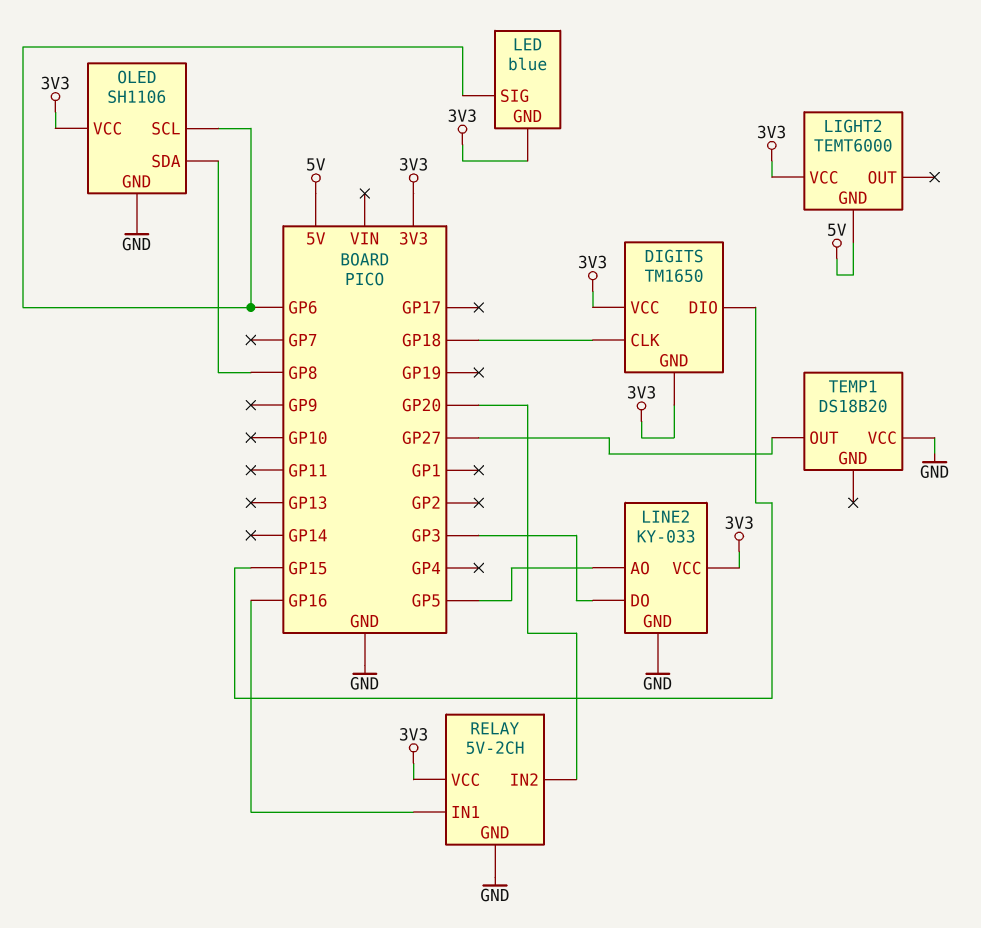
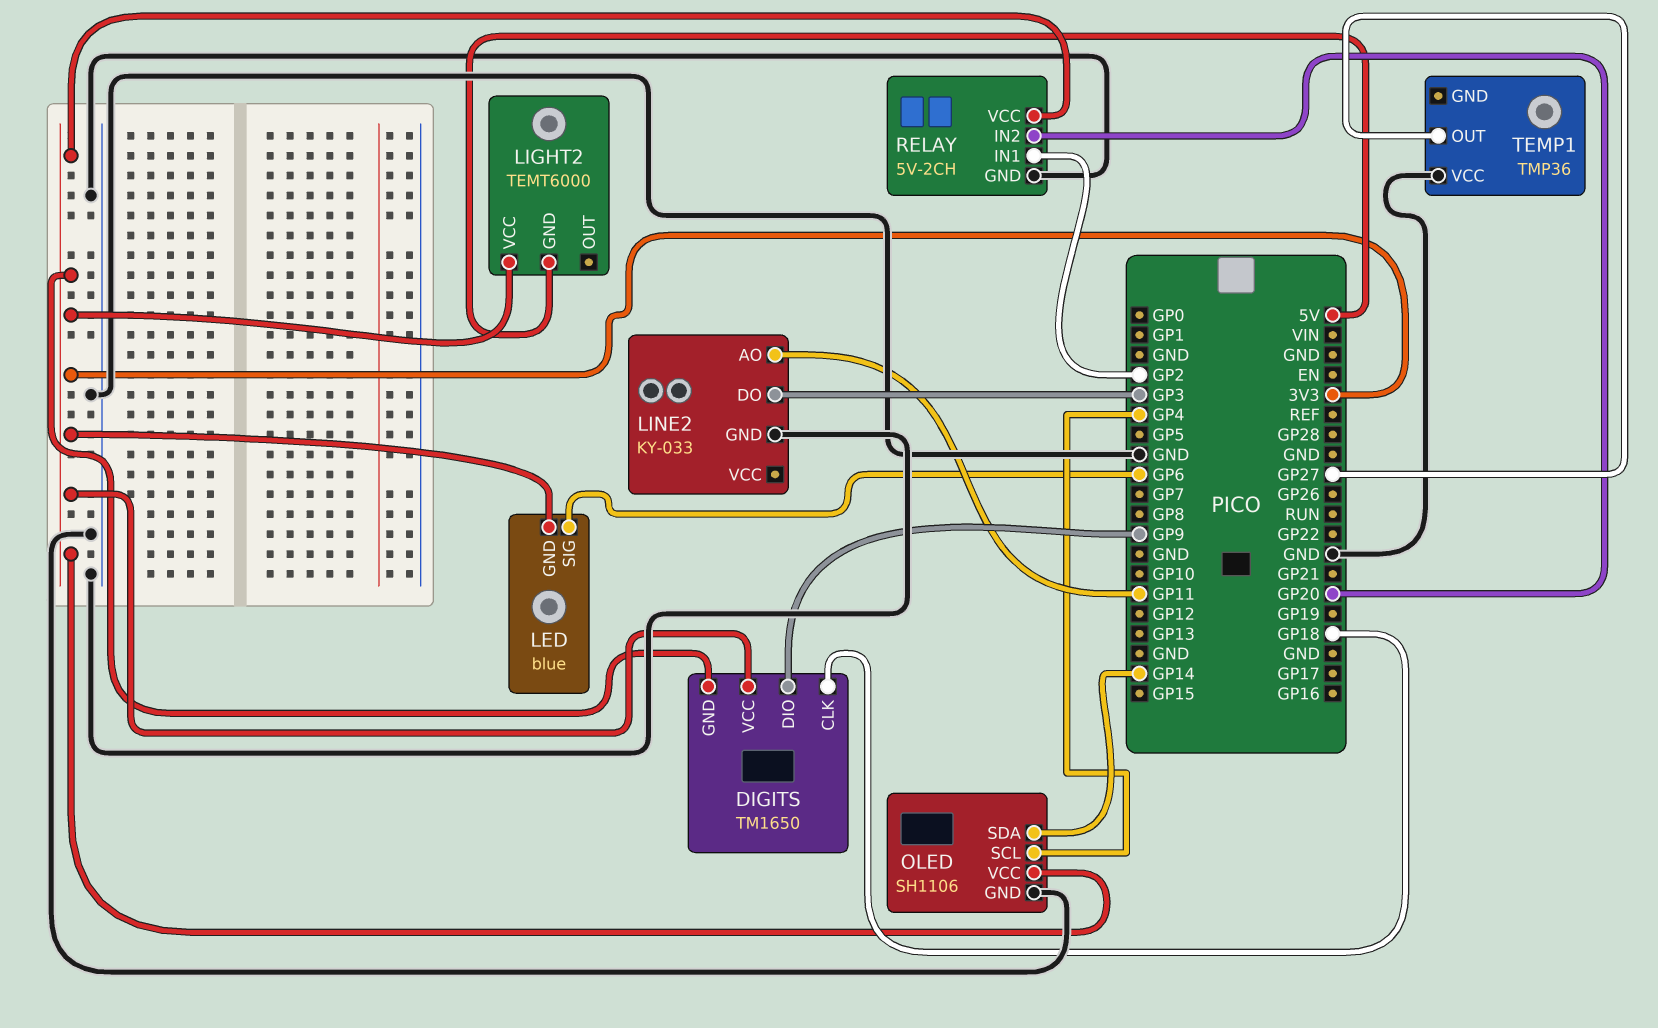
DIGITS pin DIO: GP15 -> GP9
LINE2 pin AO: GP5 -> GP11
LINE2 pin VCC: 3V3 -> none
OLED pin SCL: GP6 -> GP4
OLED pin SDA: GP8 -> GP14
RELAY pin IN1: GP16 -> GP2
TEMP1: DS18B20 -> TMP36

